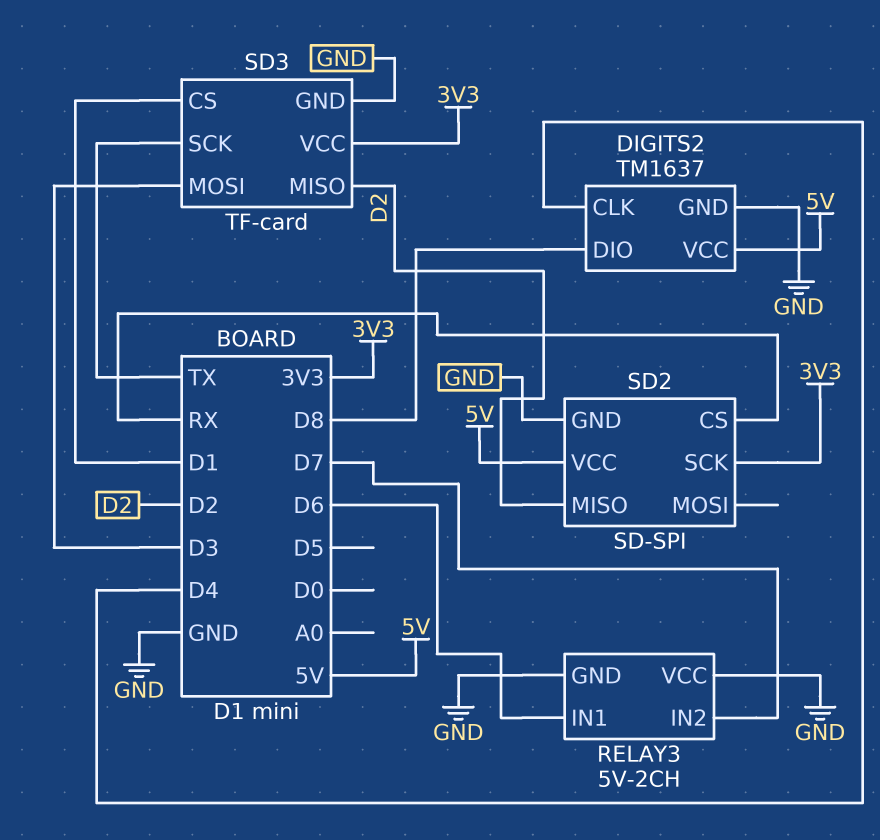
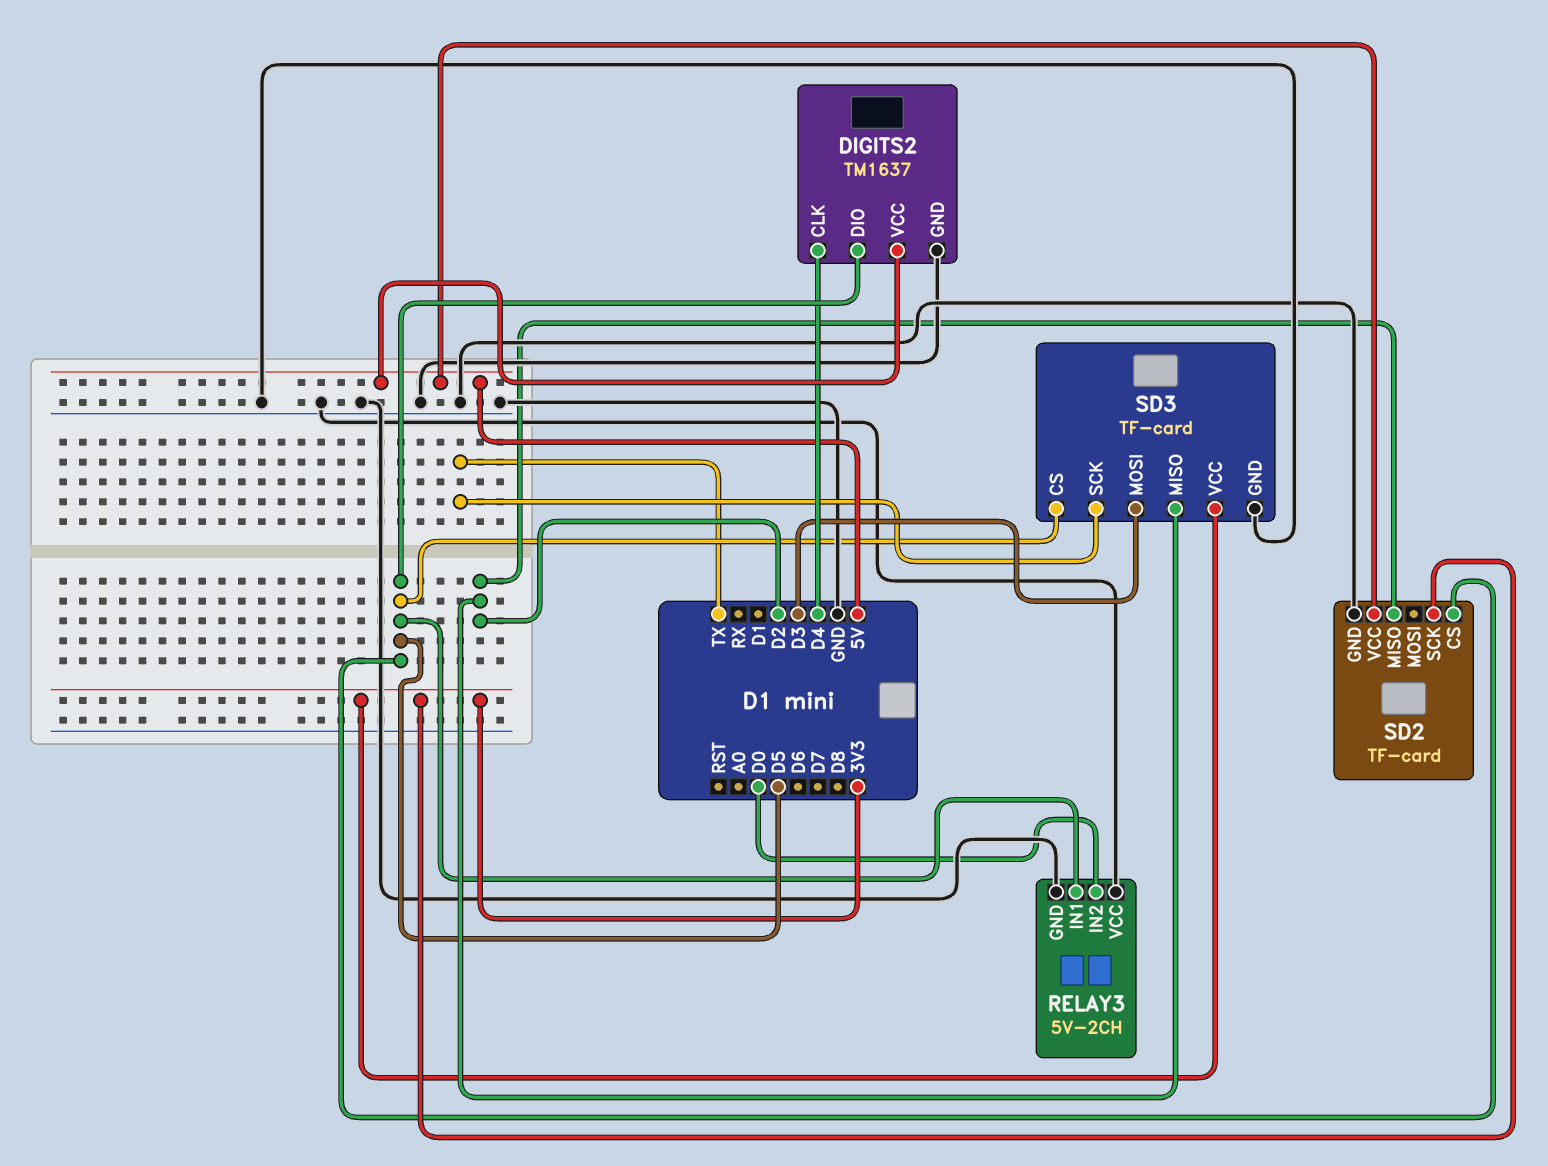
DIGITS2 pin DIO: D8 -> D5
RELAY3 pin IN1: D6 -> D5
RELAY3 pin IN2: D7 -> D0
SD2: SD-SPI -> TF-card
SD2 pin CS: RX -> D5
SD3 pin CS: D1 -> D5

